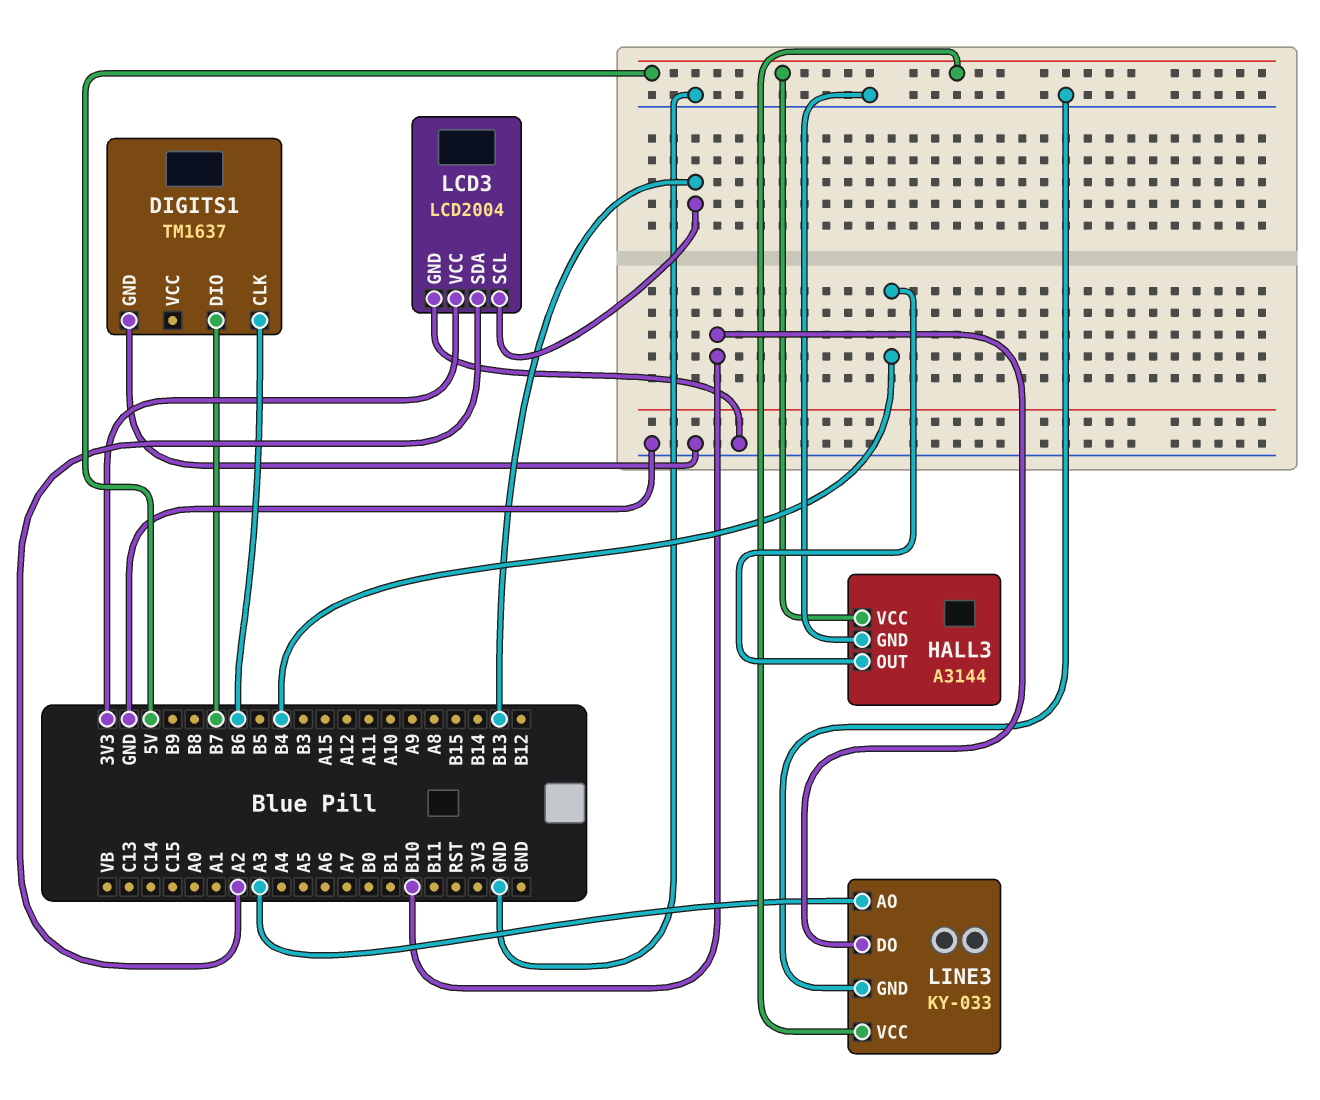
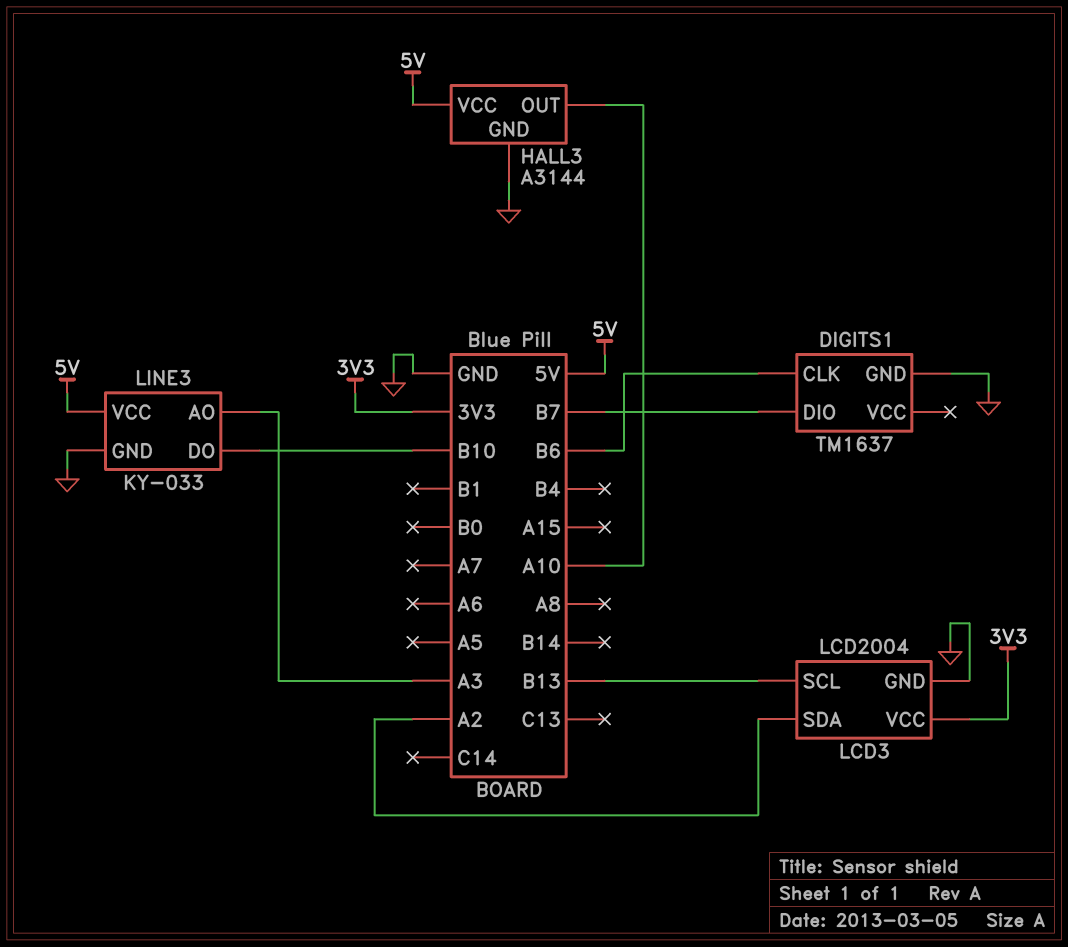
HALL3 pin OUT: B4 -> A10

